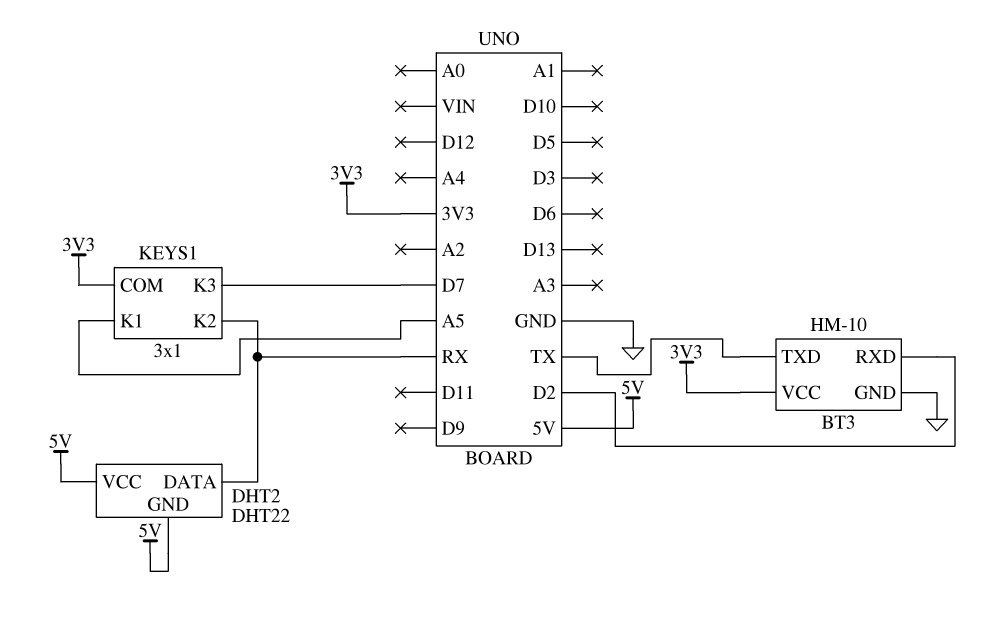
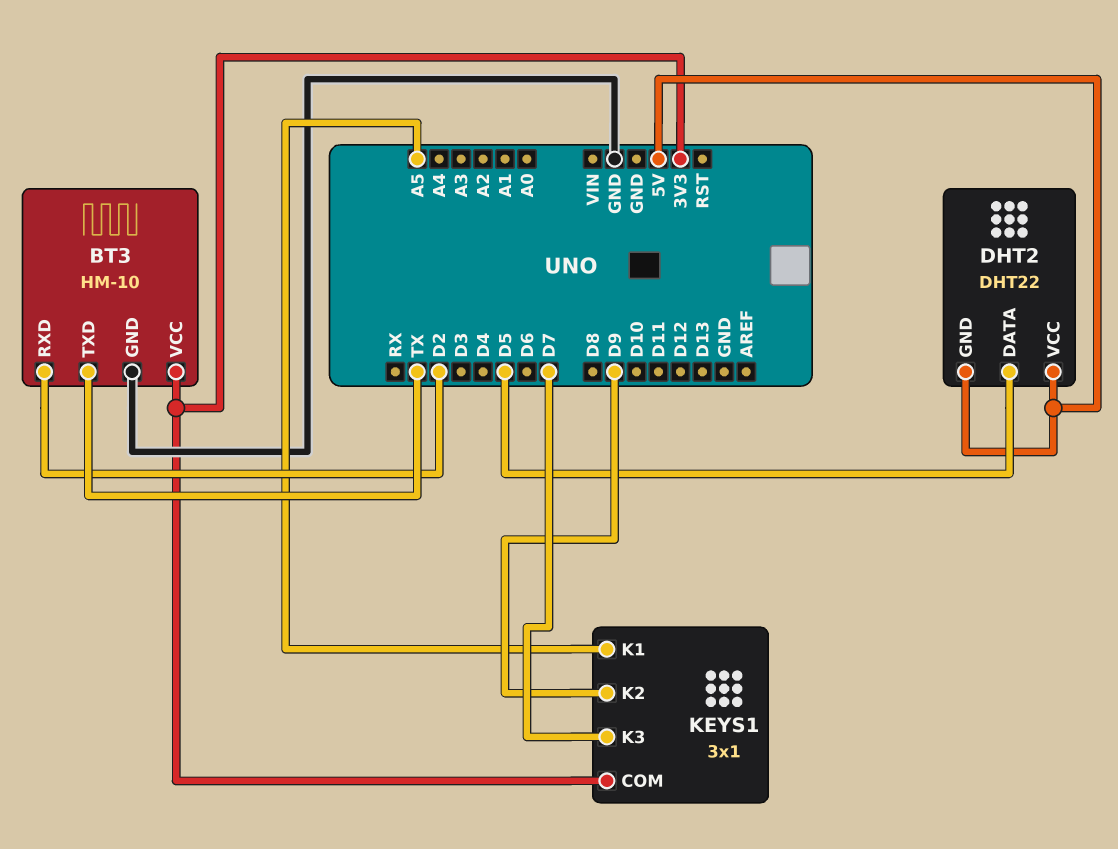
DHT2 pin DATA: RX -> D5
KEYS1 pin K2: RX -> D9

